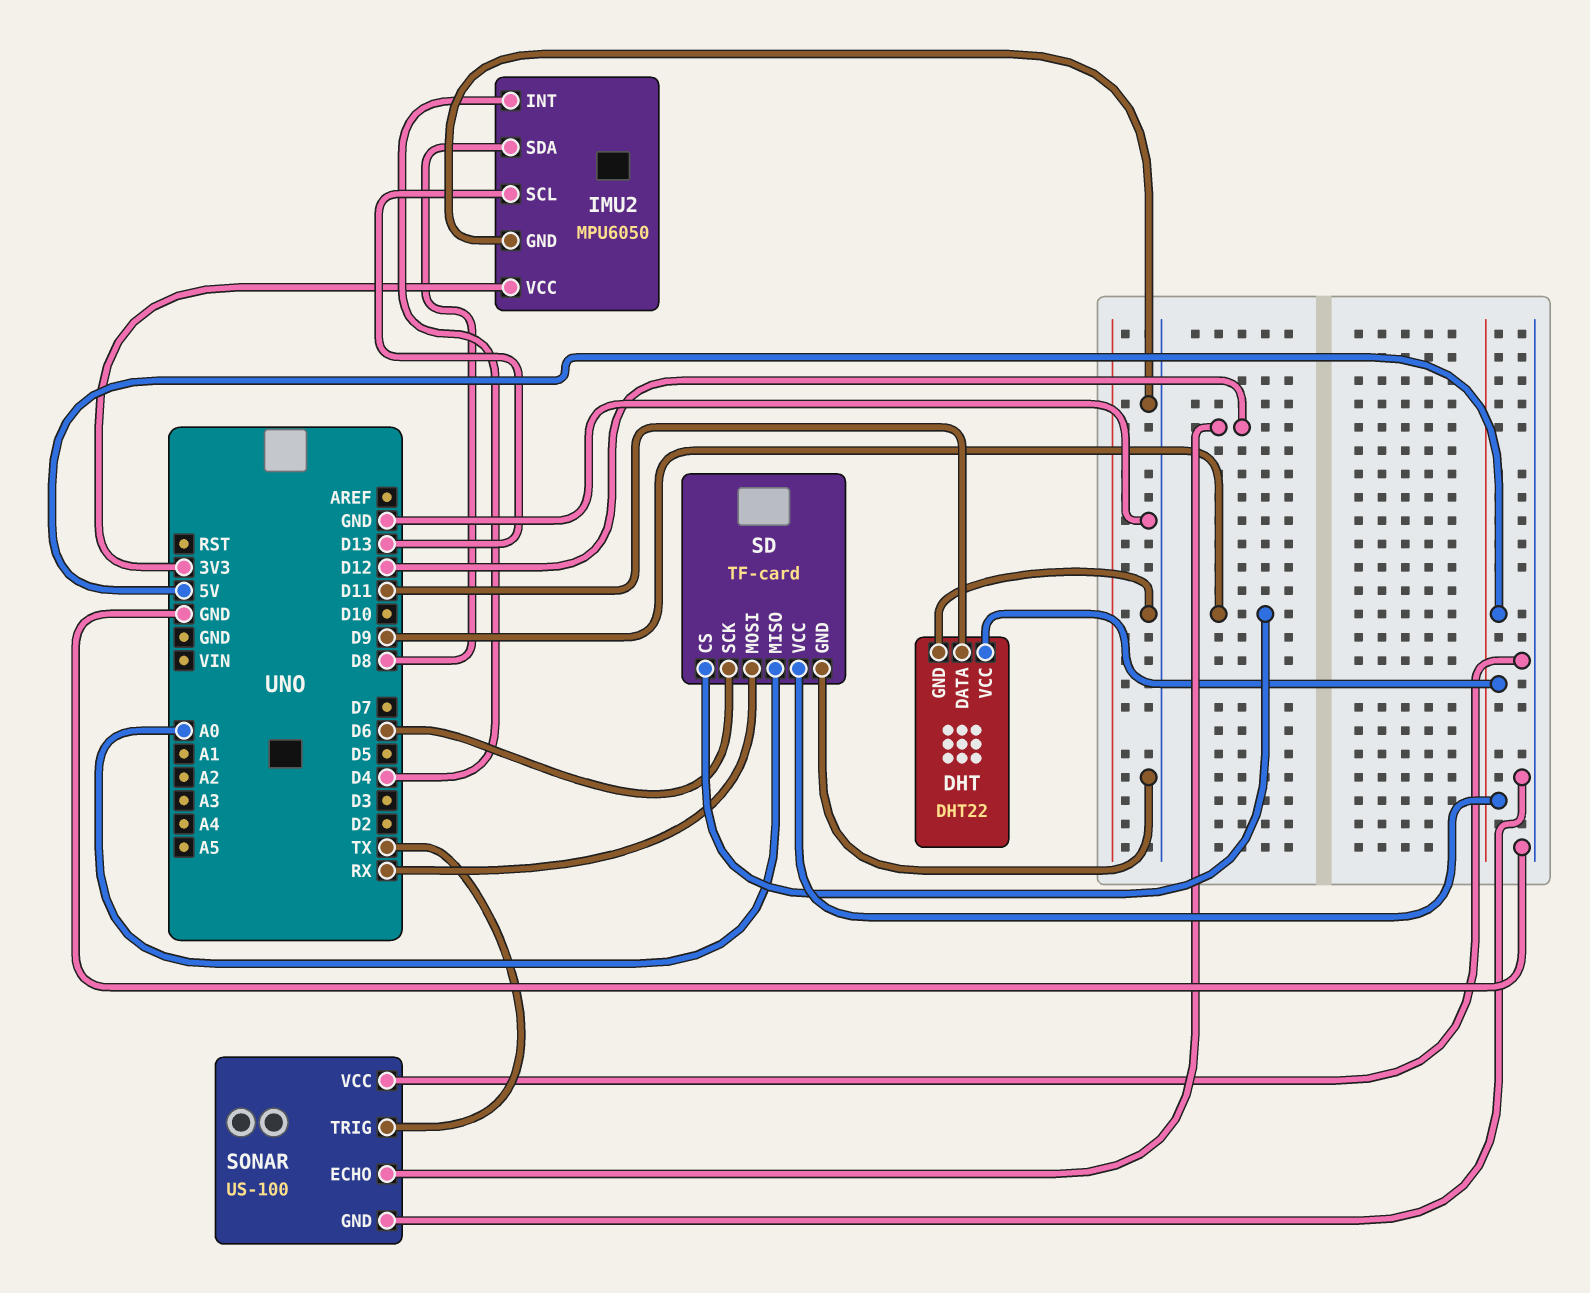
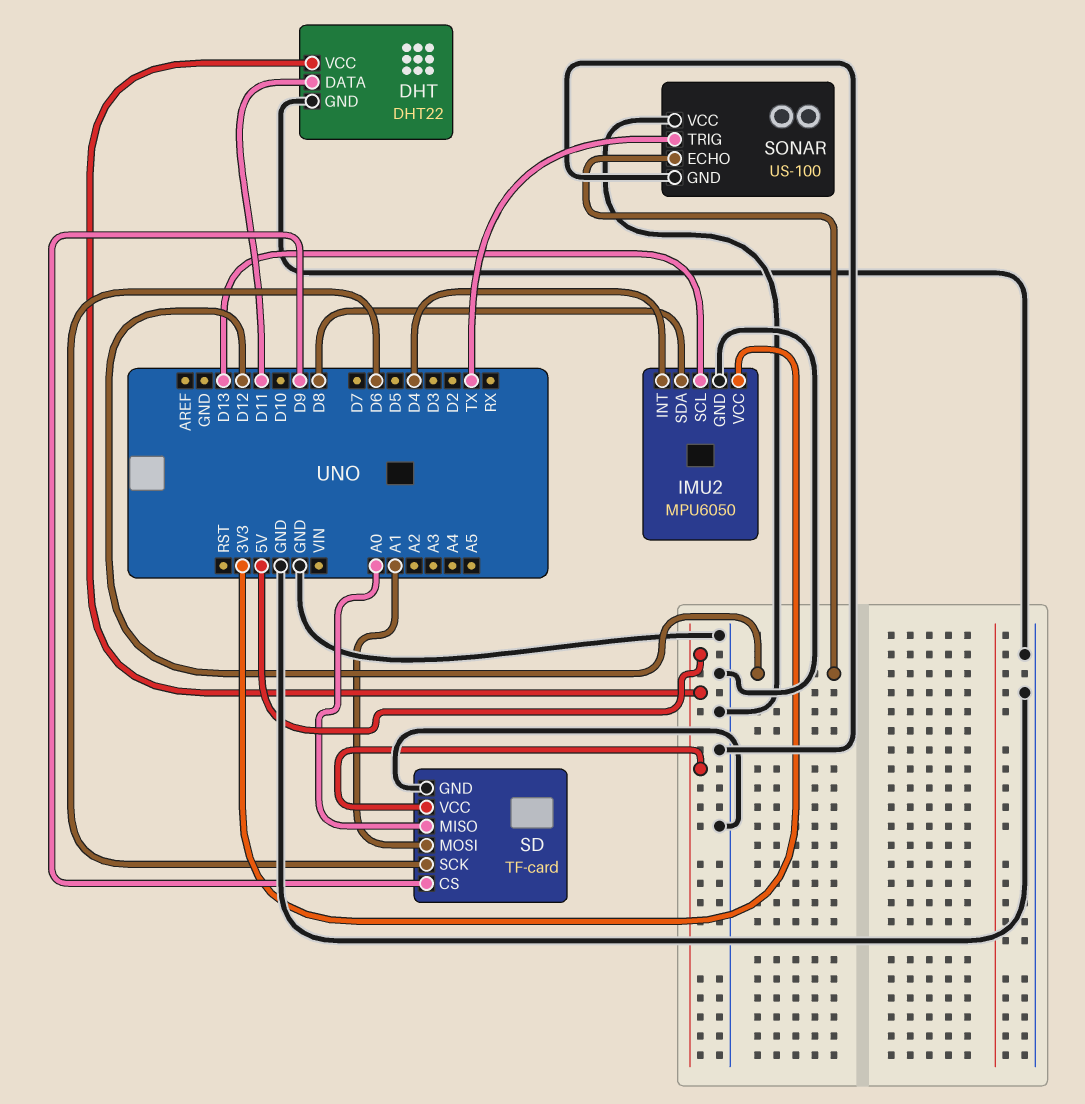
SD pin MOSI: RX -> A1

